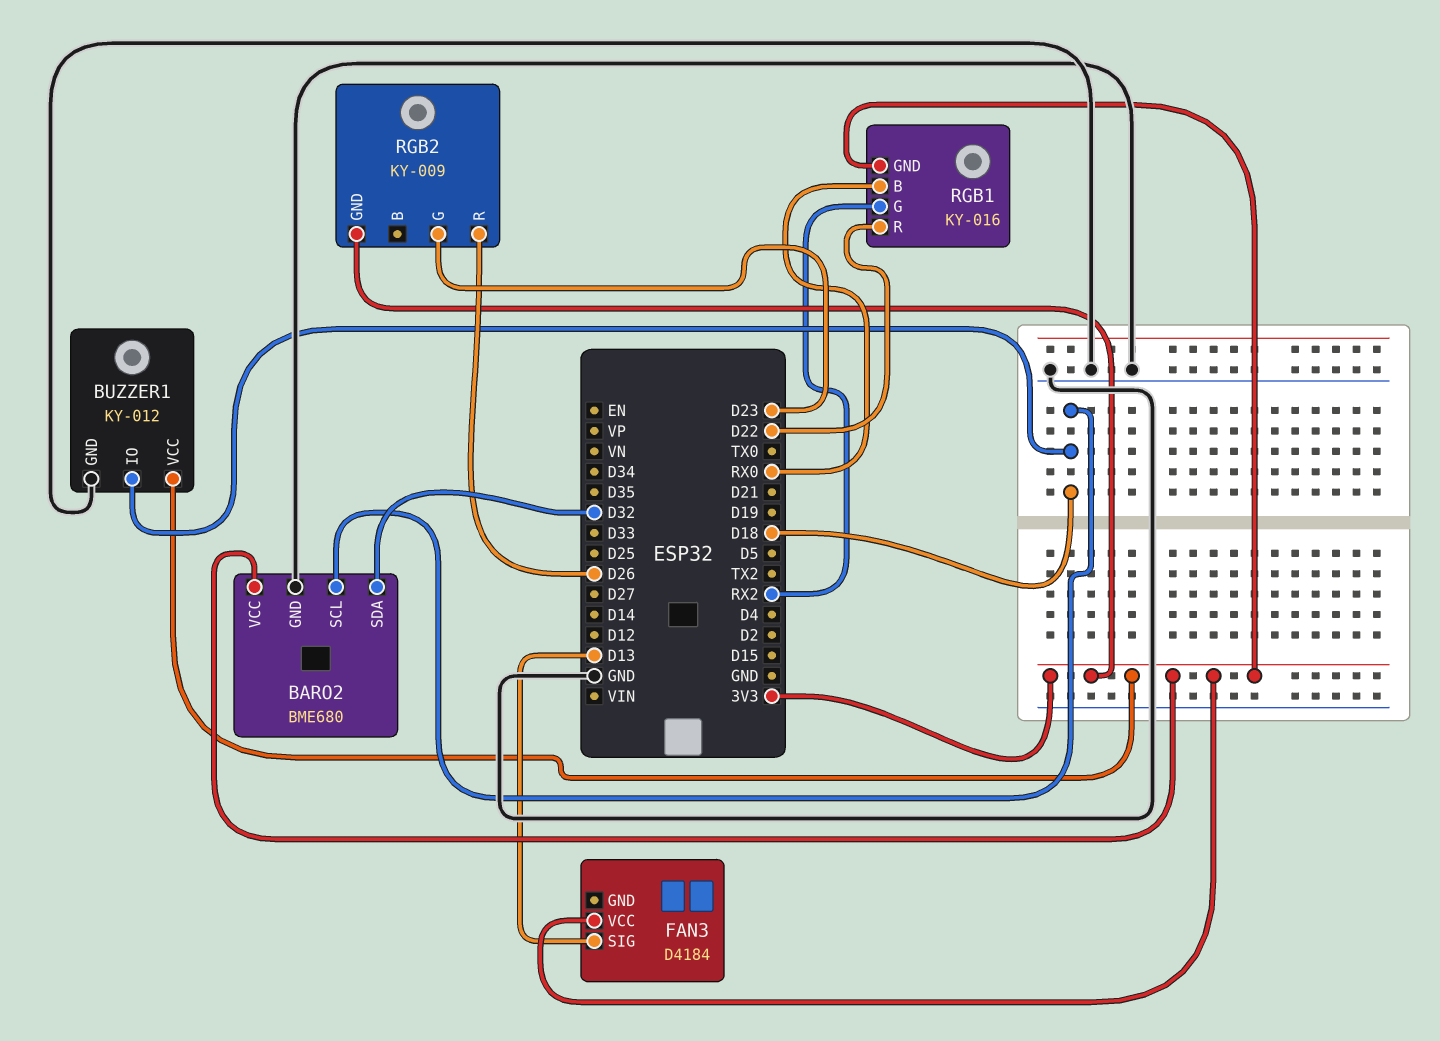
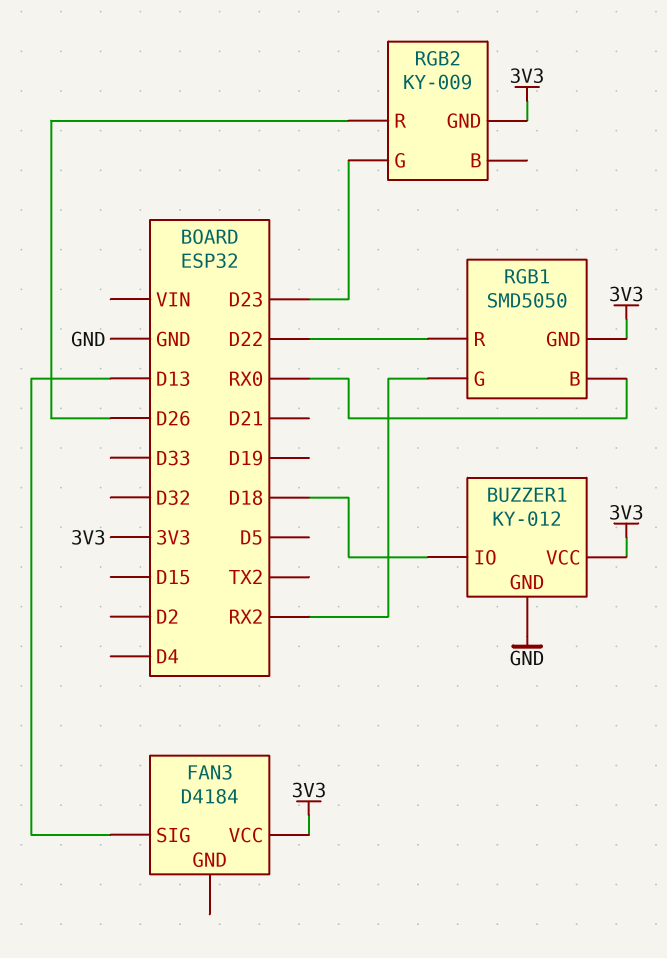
BARO2: BME680 -> none
BARO2 pin GND: GND -> none
BARO2 pin SCL: D18 -> none
BARO2 pin SDA: D32 -> none
BARO2 pin VCC: 3V3 -> none
RGB1: KY-016 -> SMD5050

